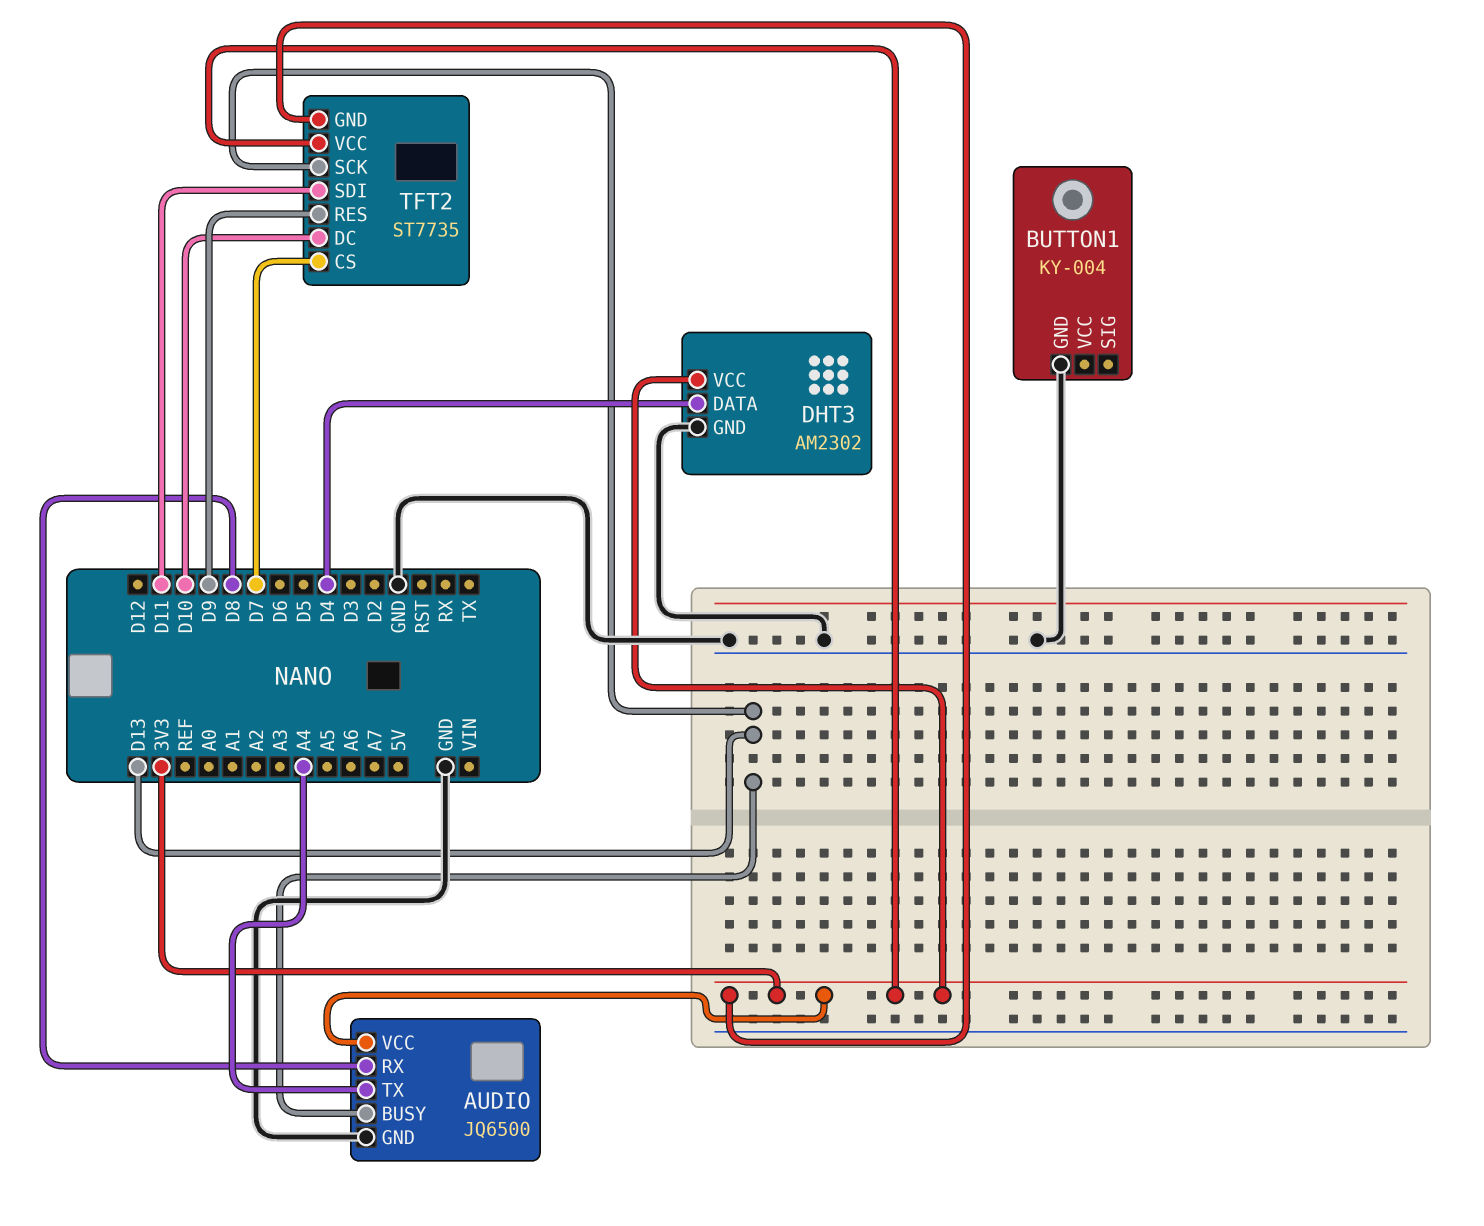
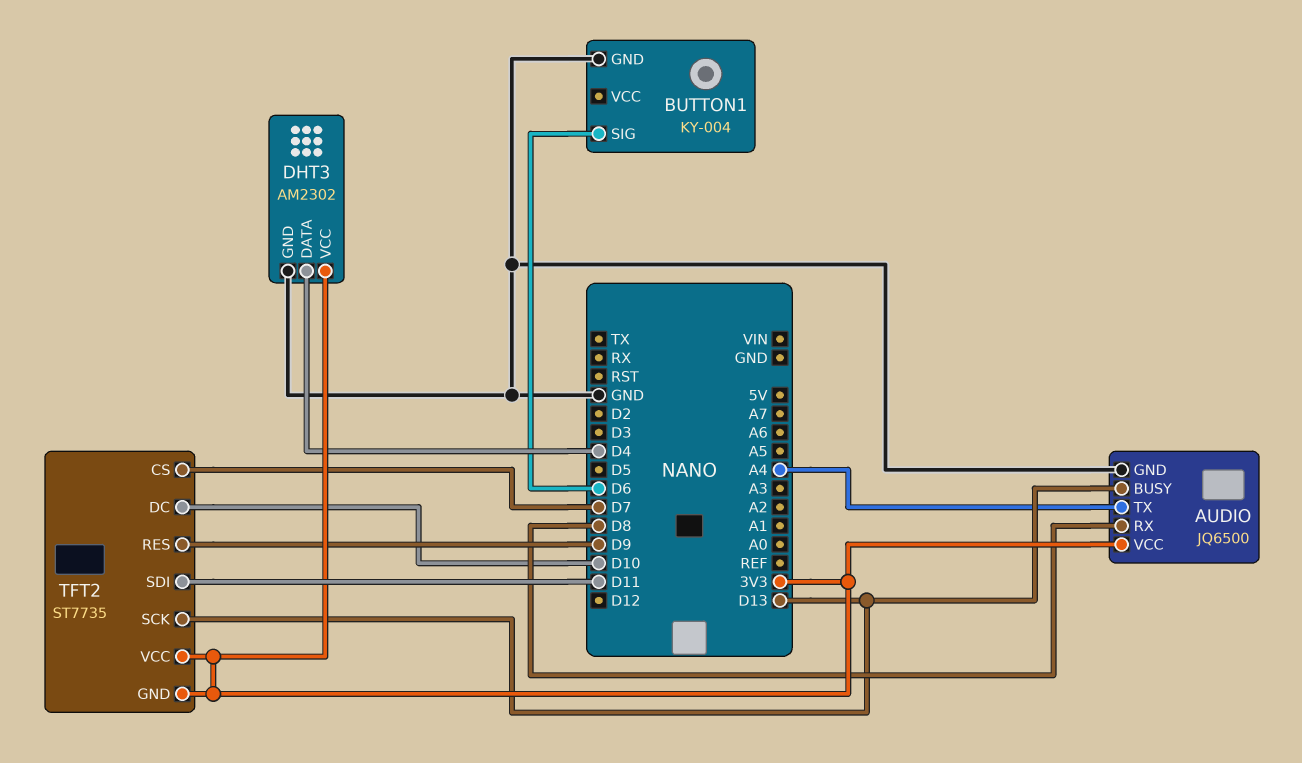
BUTTON1 pin SIG: none -> D6

